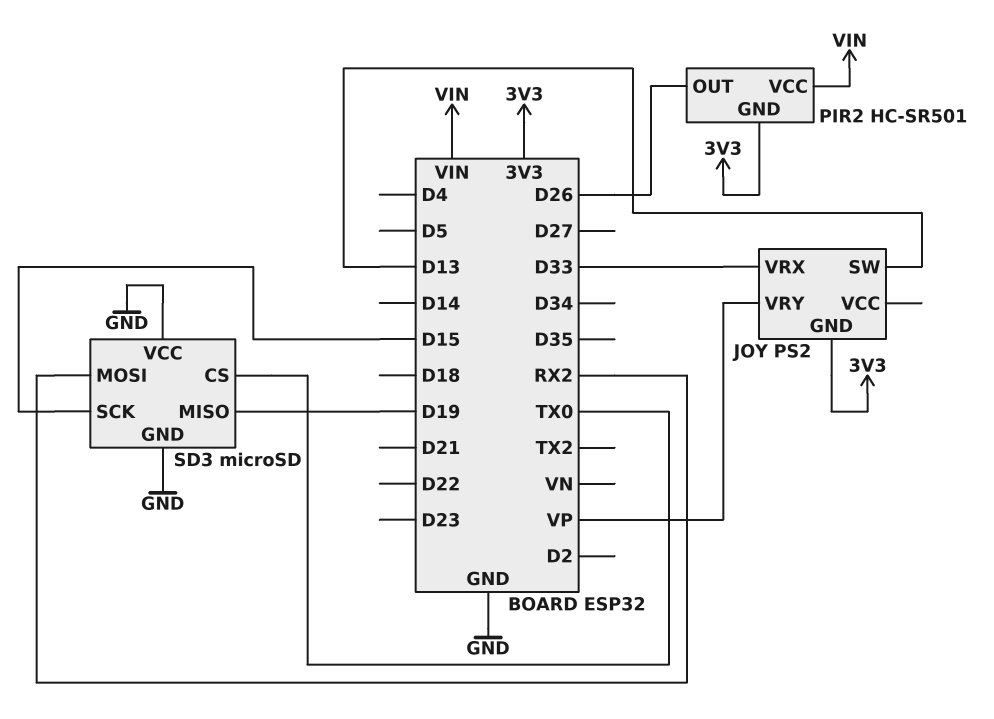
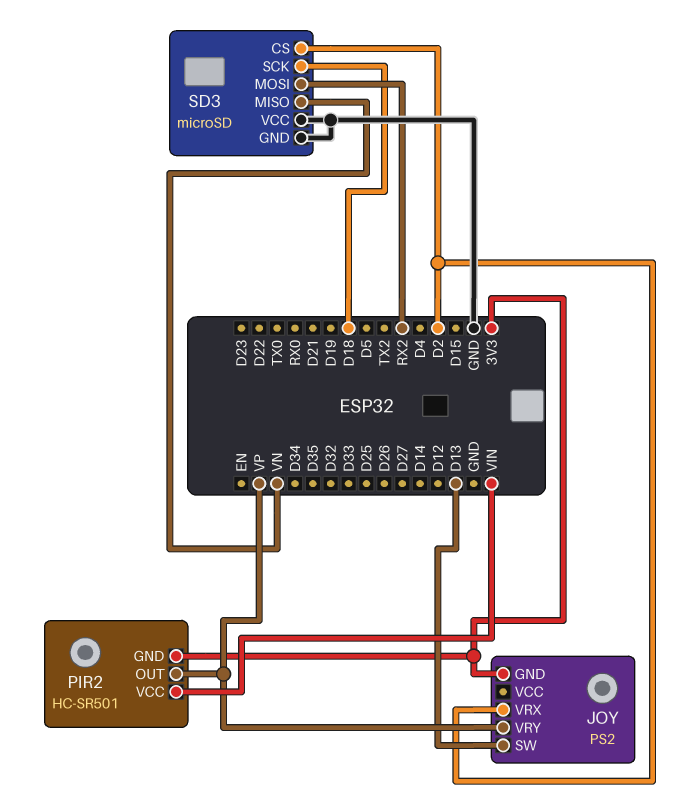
JOY pin VRX: D33 -> D2
PIR2 pin OUT: D26 -> VP
SD3 pin CS: TX0 -> D2
SD3 pin MISO: D19 -> VN
SD3 pin SCK: D15 -> D18

